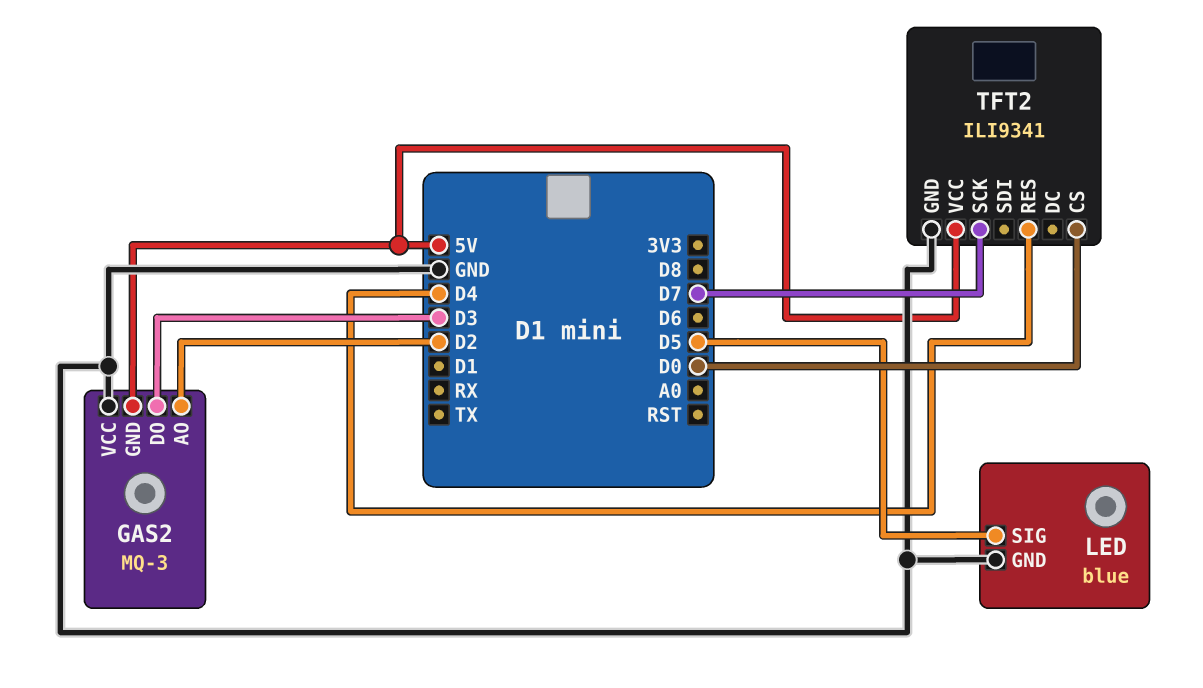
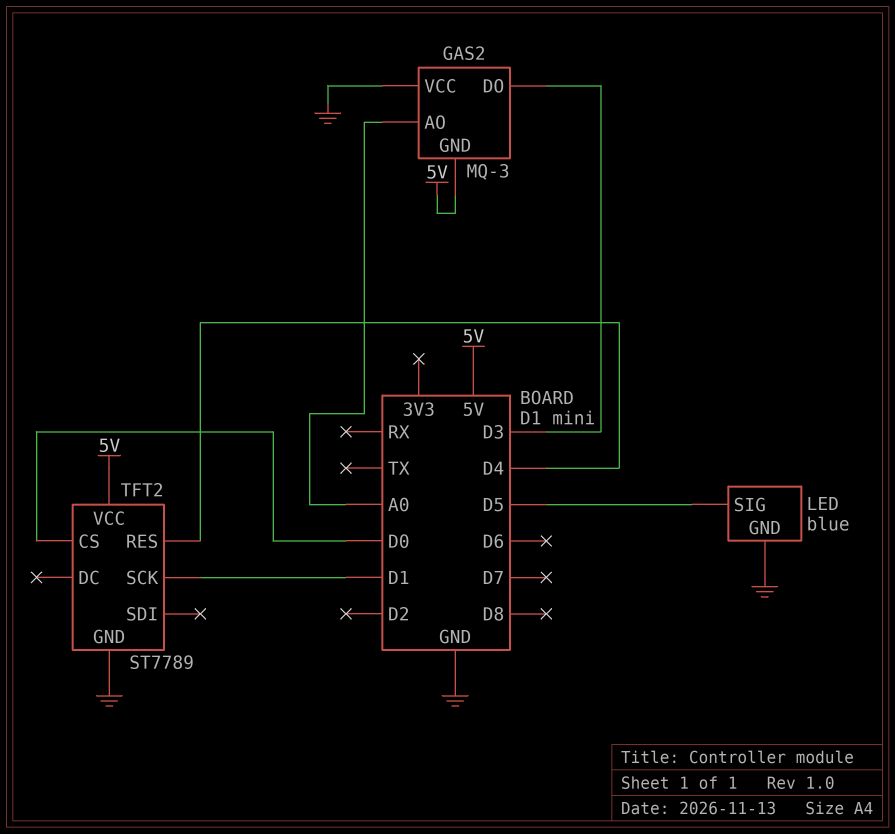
GAS2 pin AO: D2 -> A0
TFT2: ILI9341 -> ST7789
TFT2 pin SCK: D7 -> D1

